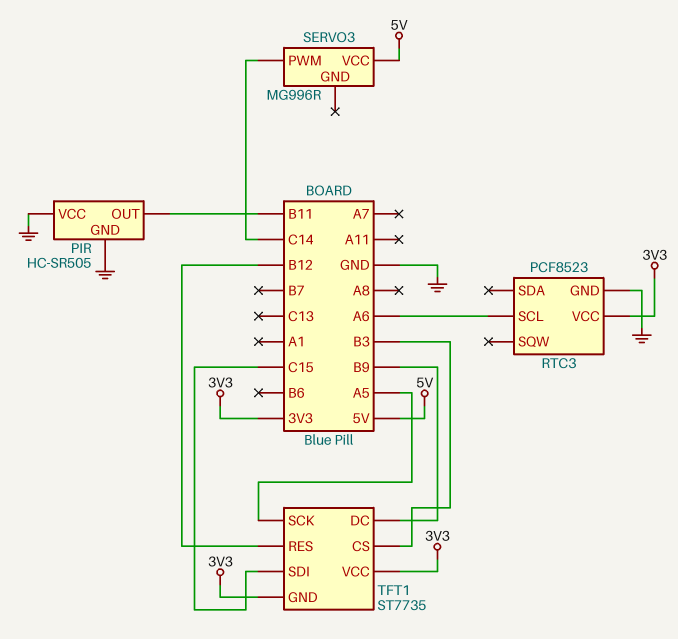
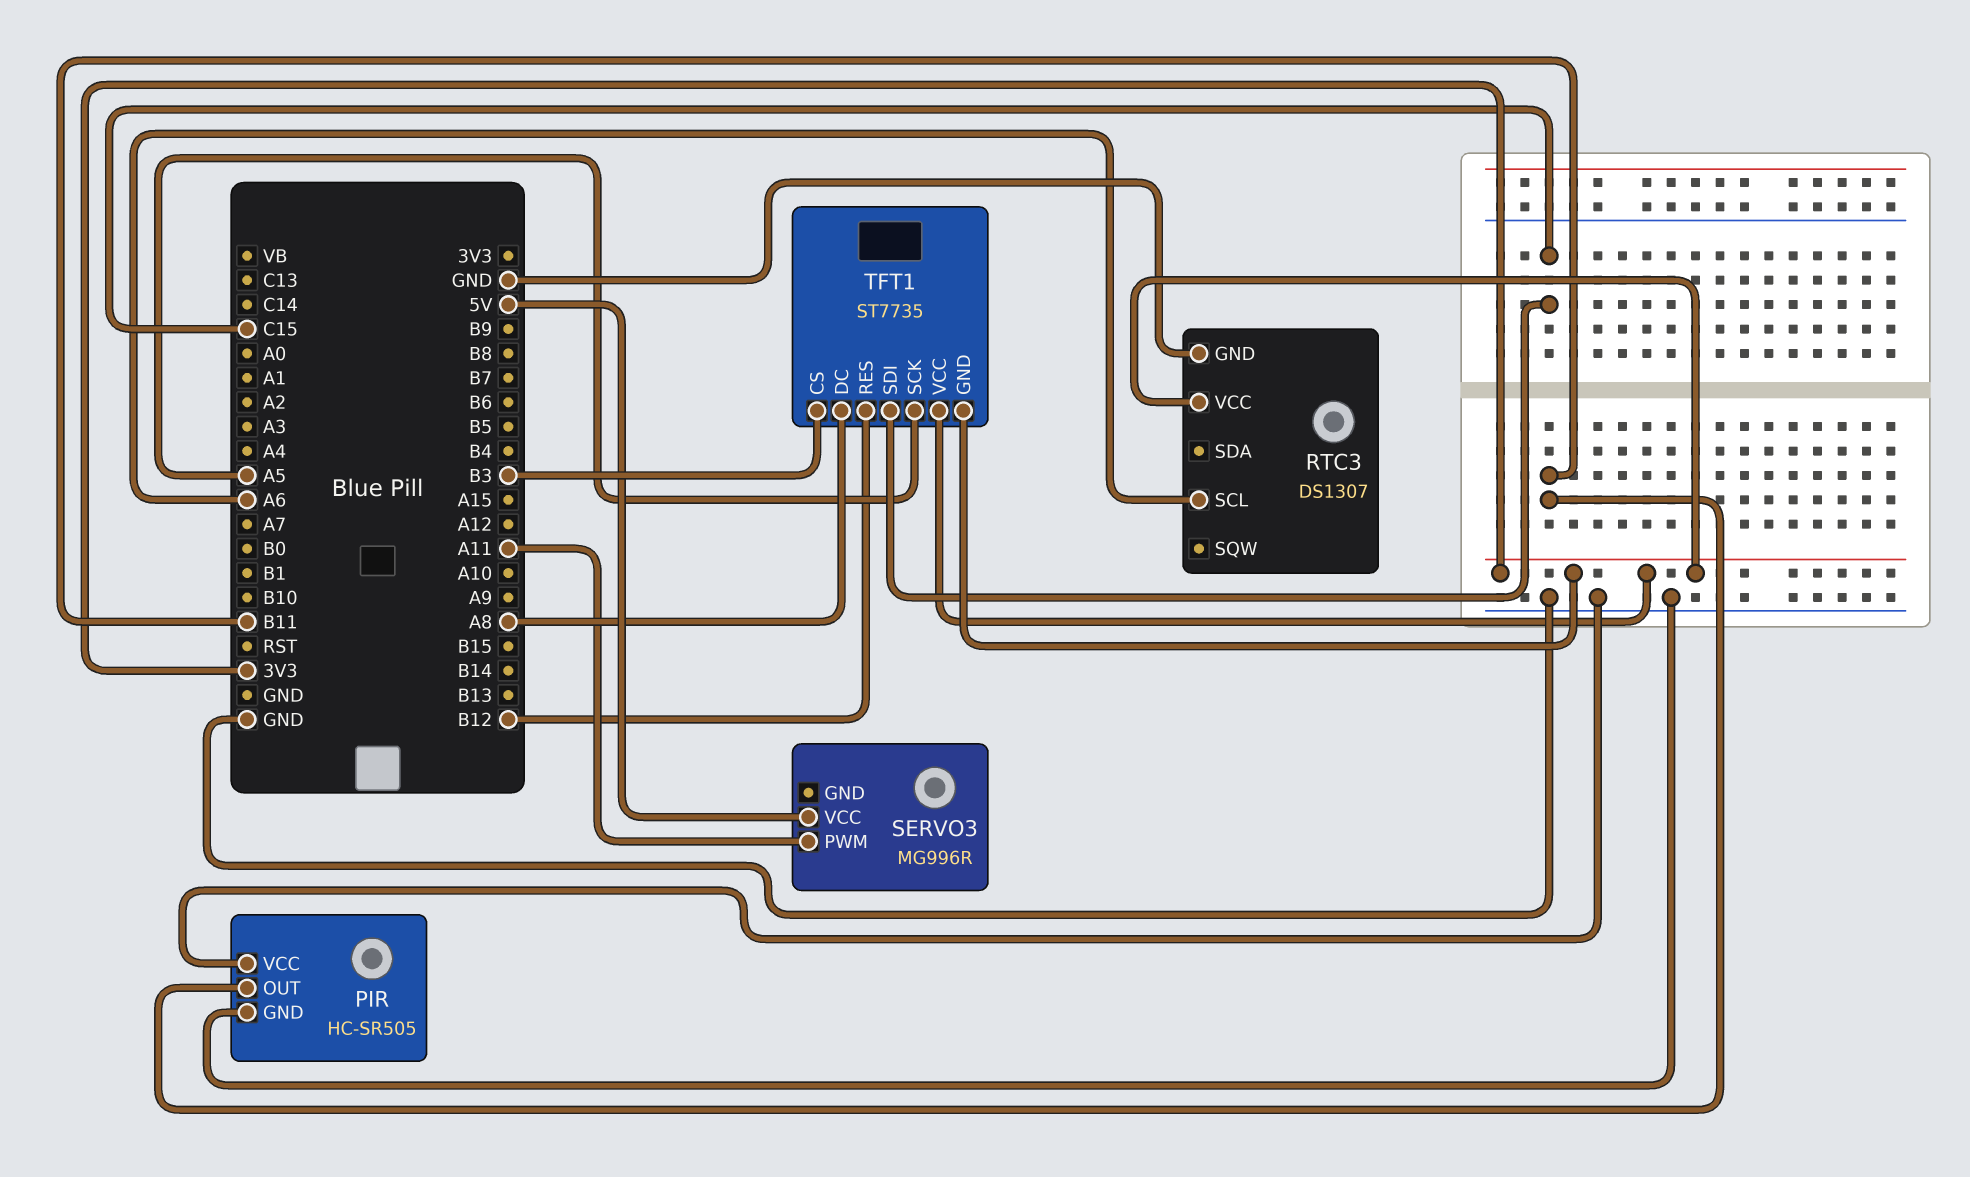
RTC3: PCF8523 -> DS1307
SERVO3 pin PWM: C14 -> A11
TFT1 pin DC: B9 -> A8

